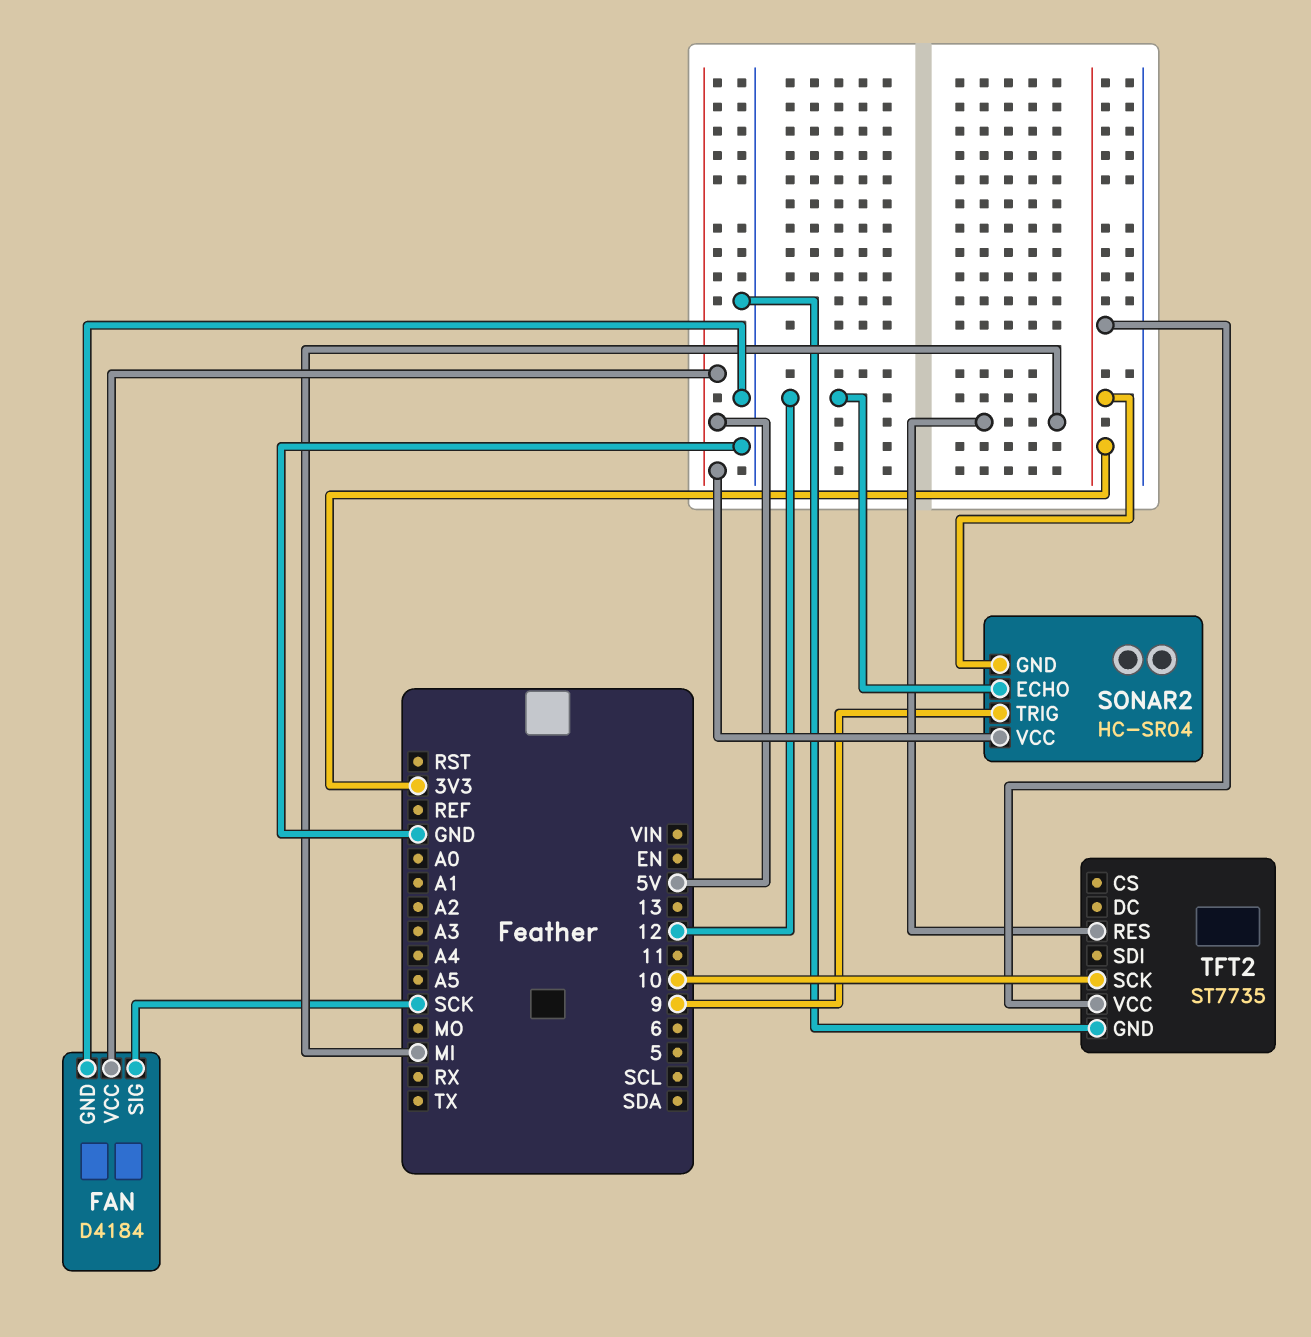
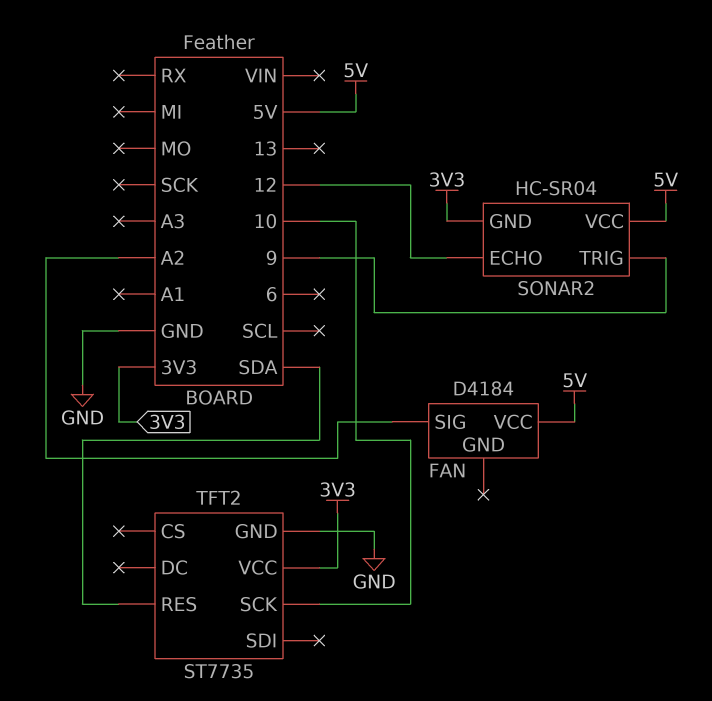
FAN pin GND: GND -> none
FAN pin SIG: SCK -> A2
TFT2 pin RES: MI -> SDA

